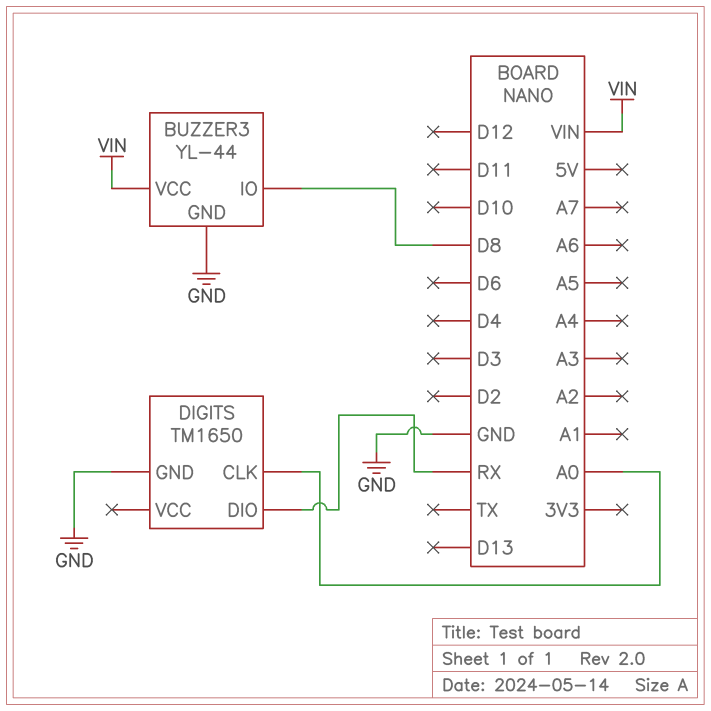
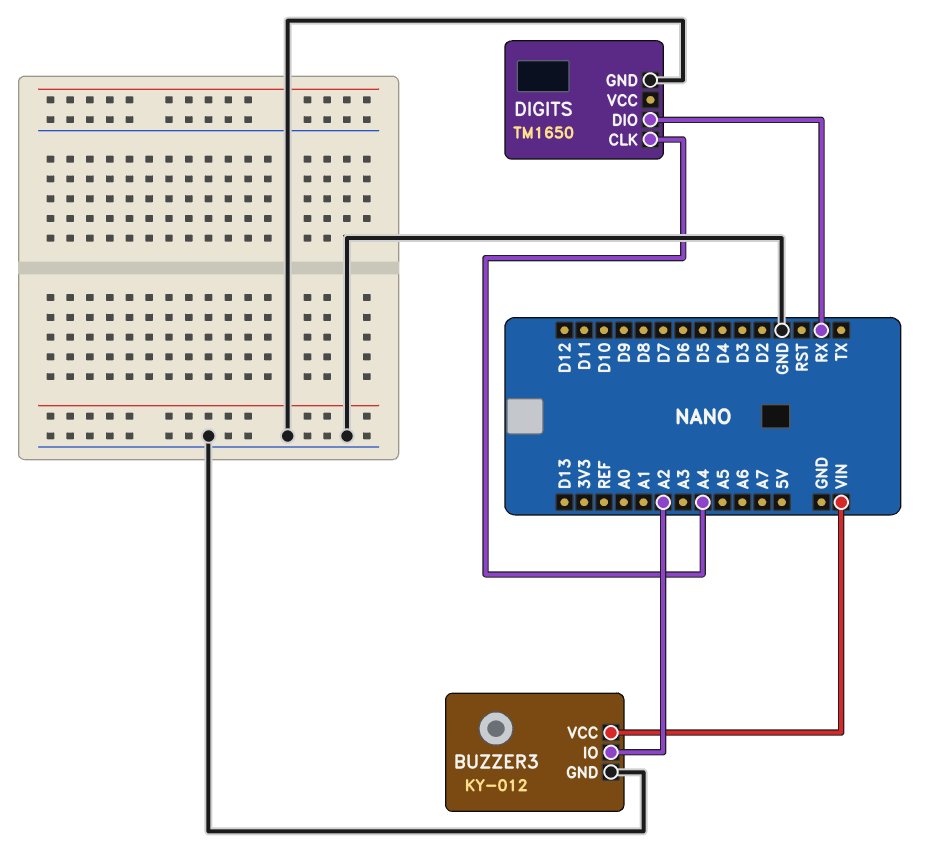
BUZZER3: YL-44 -> KY-012
BUZZER3 pin IO: D8 -> A2
DIGITS pin CLK: A0 -> A4

